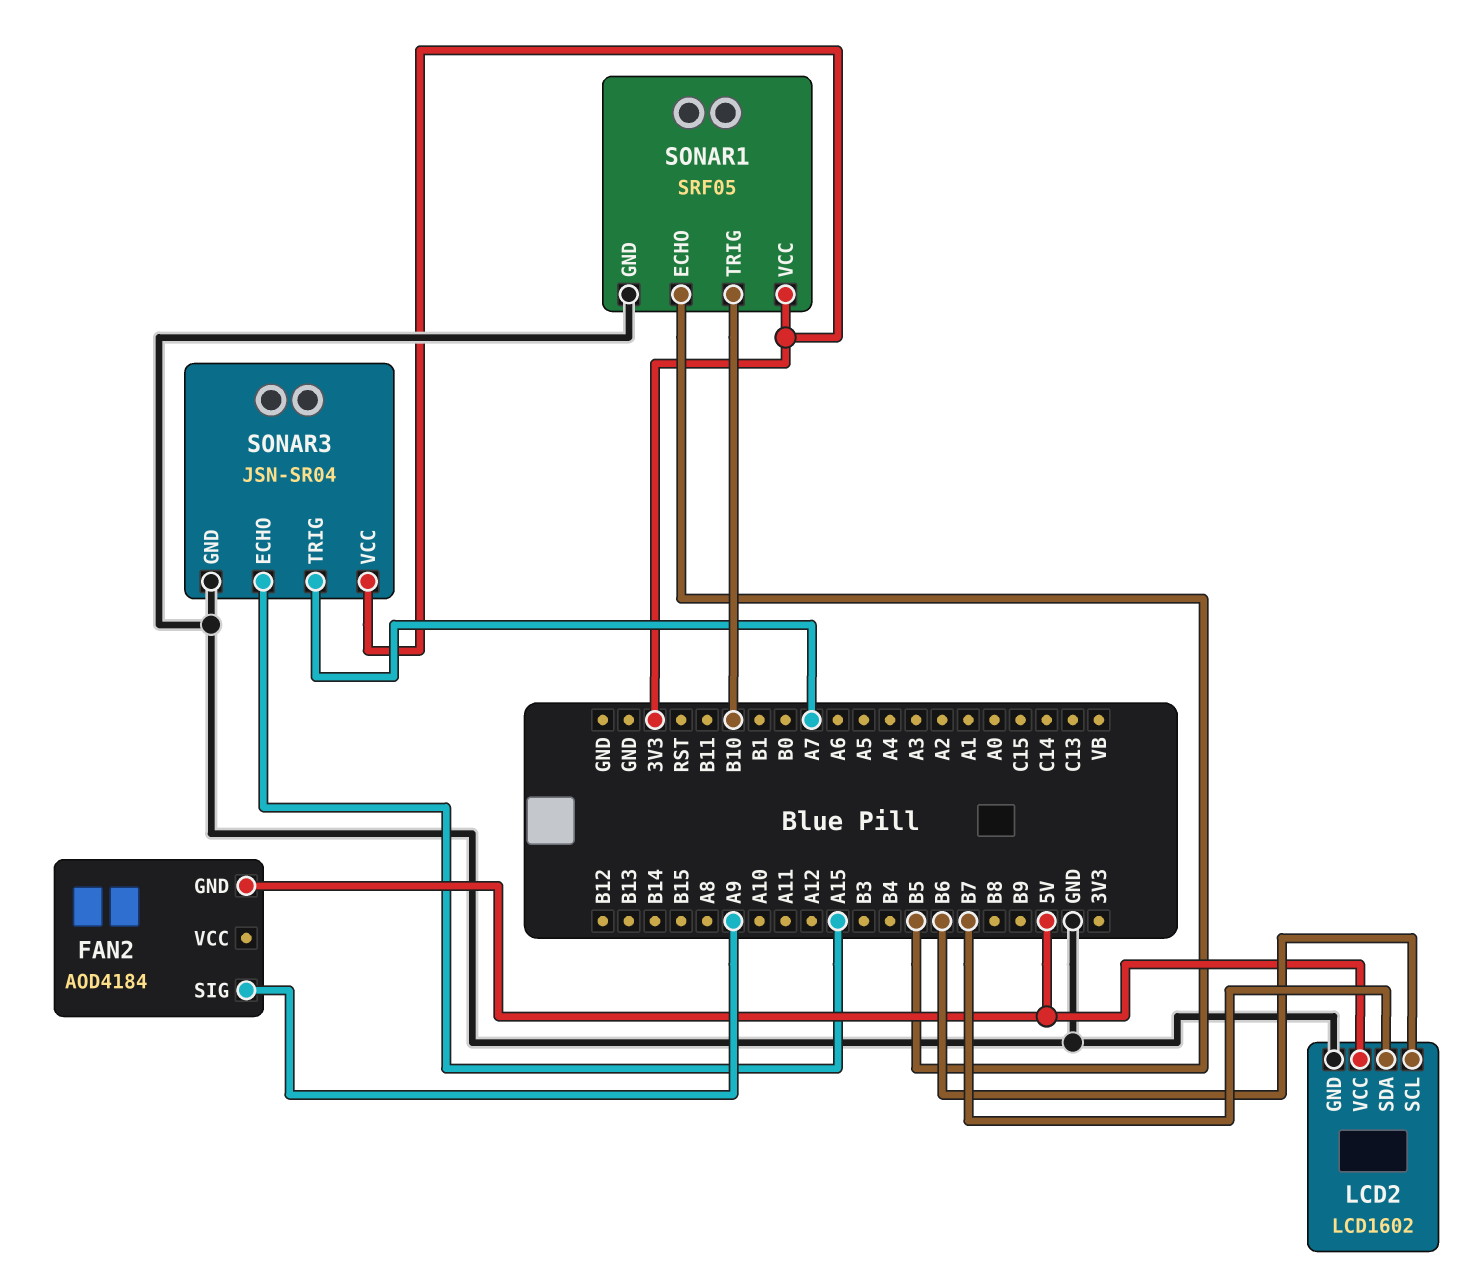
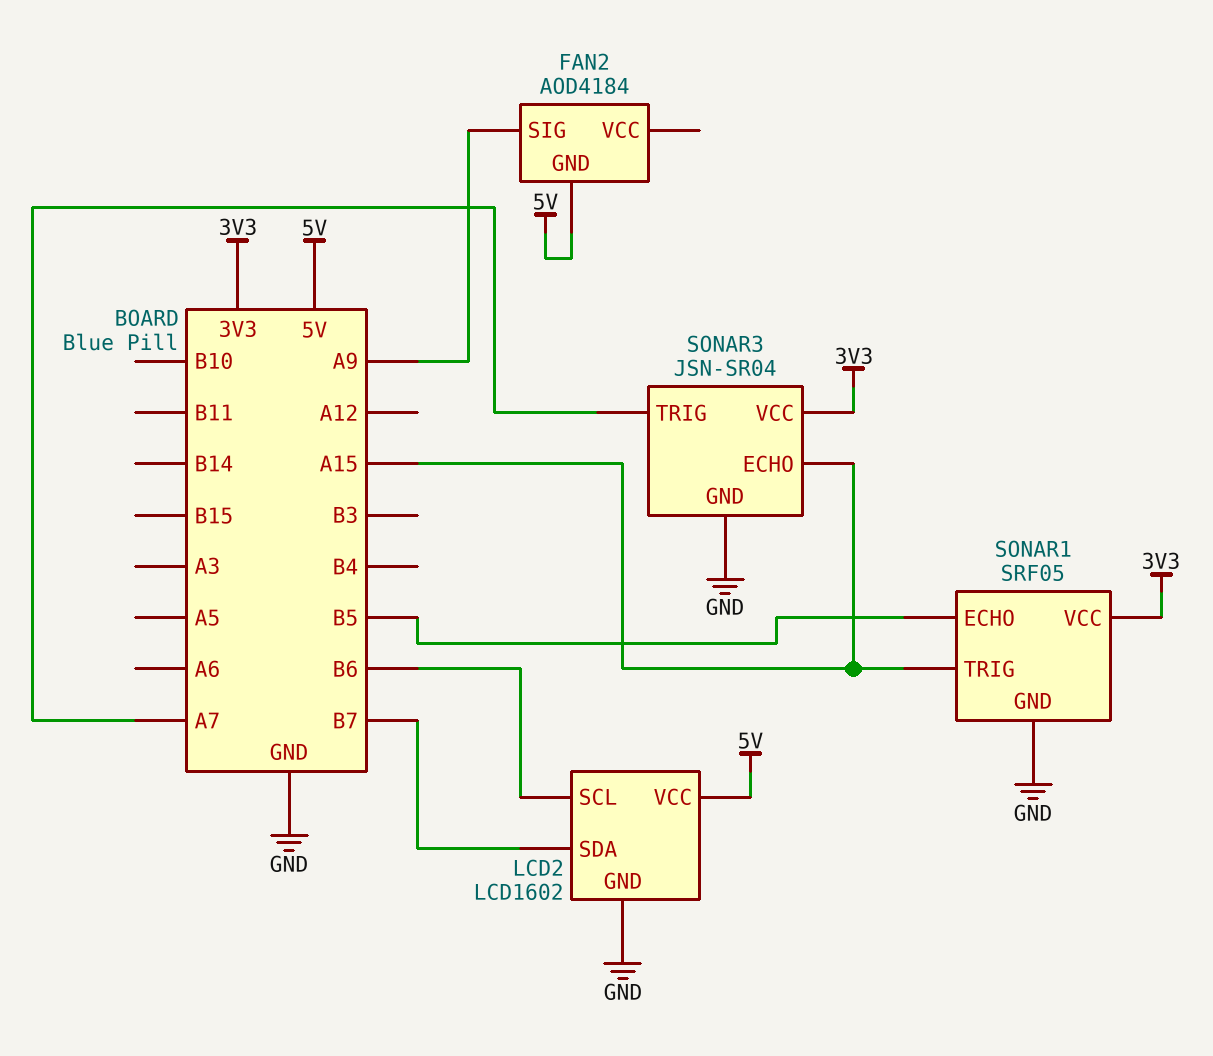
SONAR1 pin TRIG: B10 -> A15

